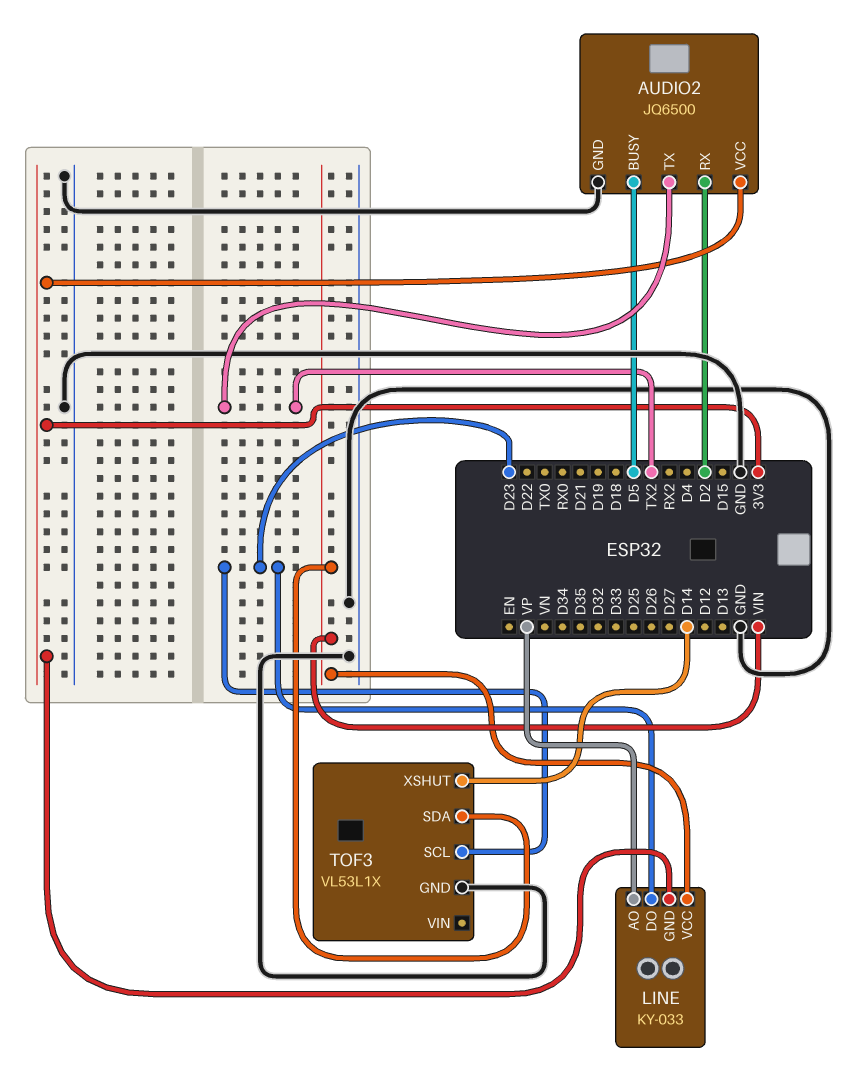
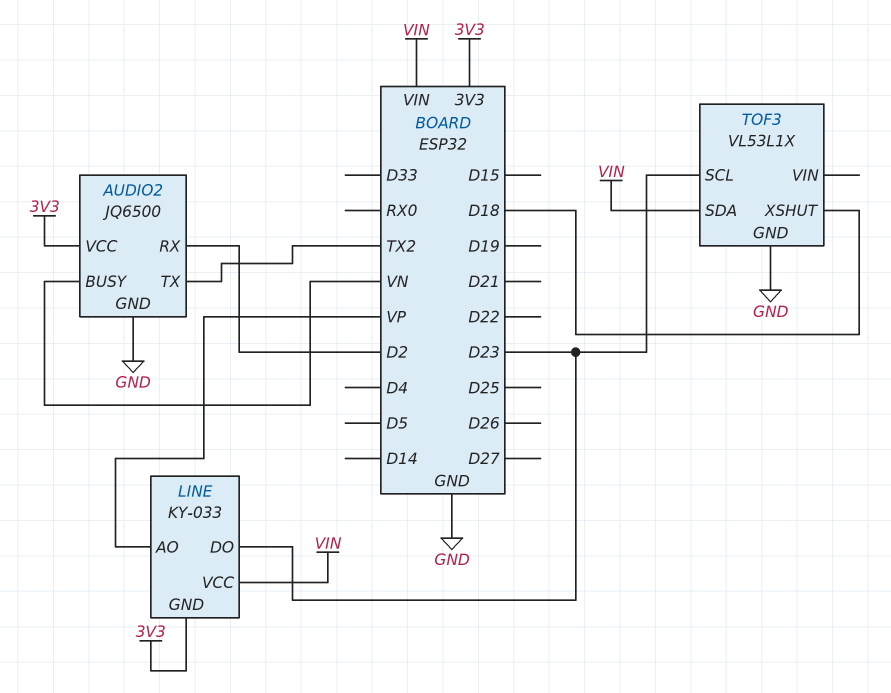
AUDIO2 pin BUSY: D5 -> VN
TOF3 pin XSHUT: D14 -> D18

